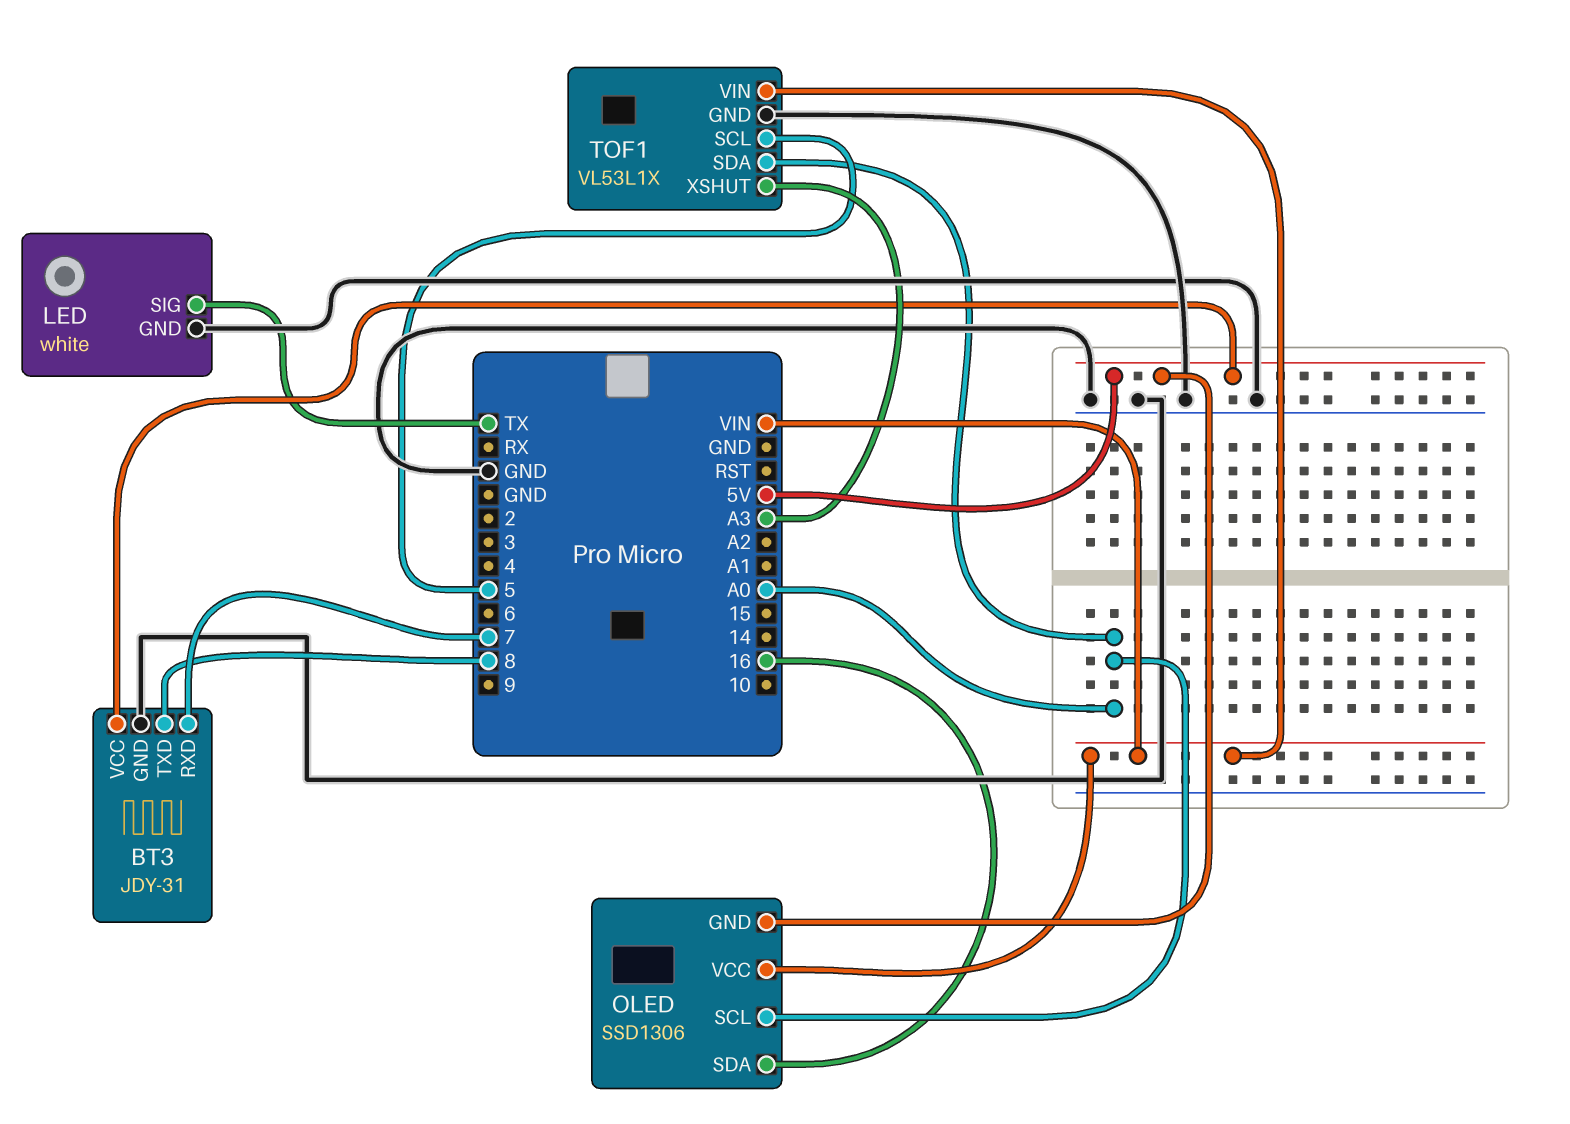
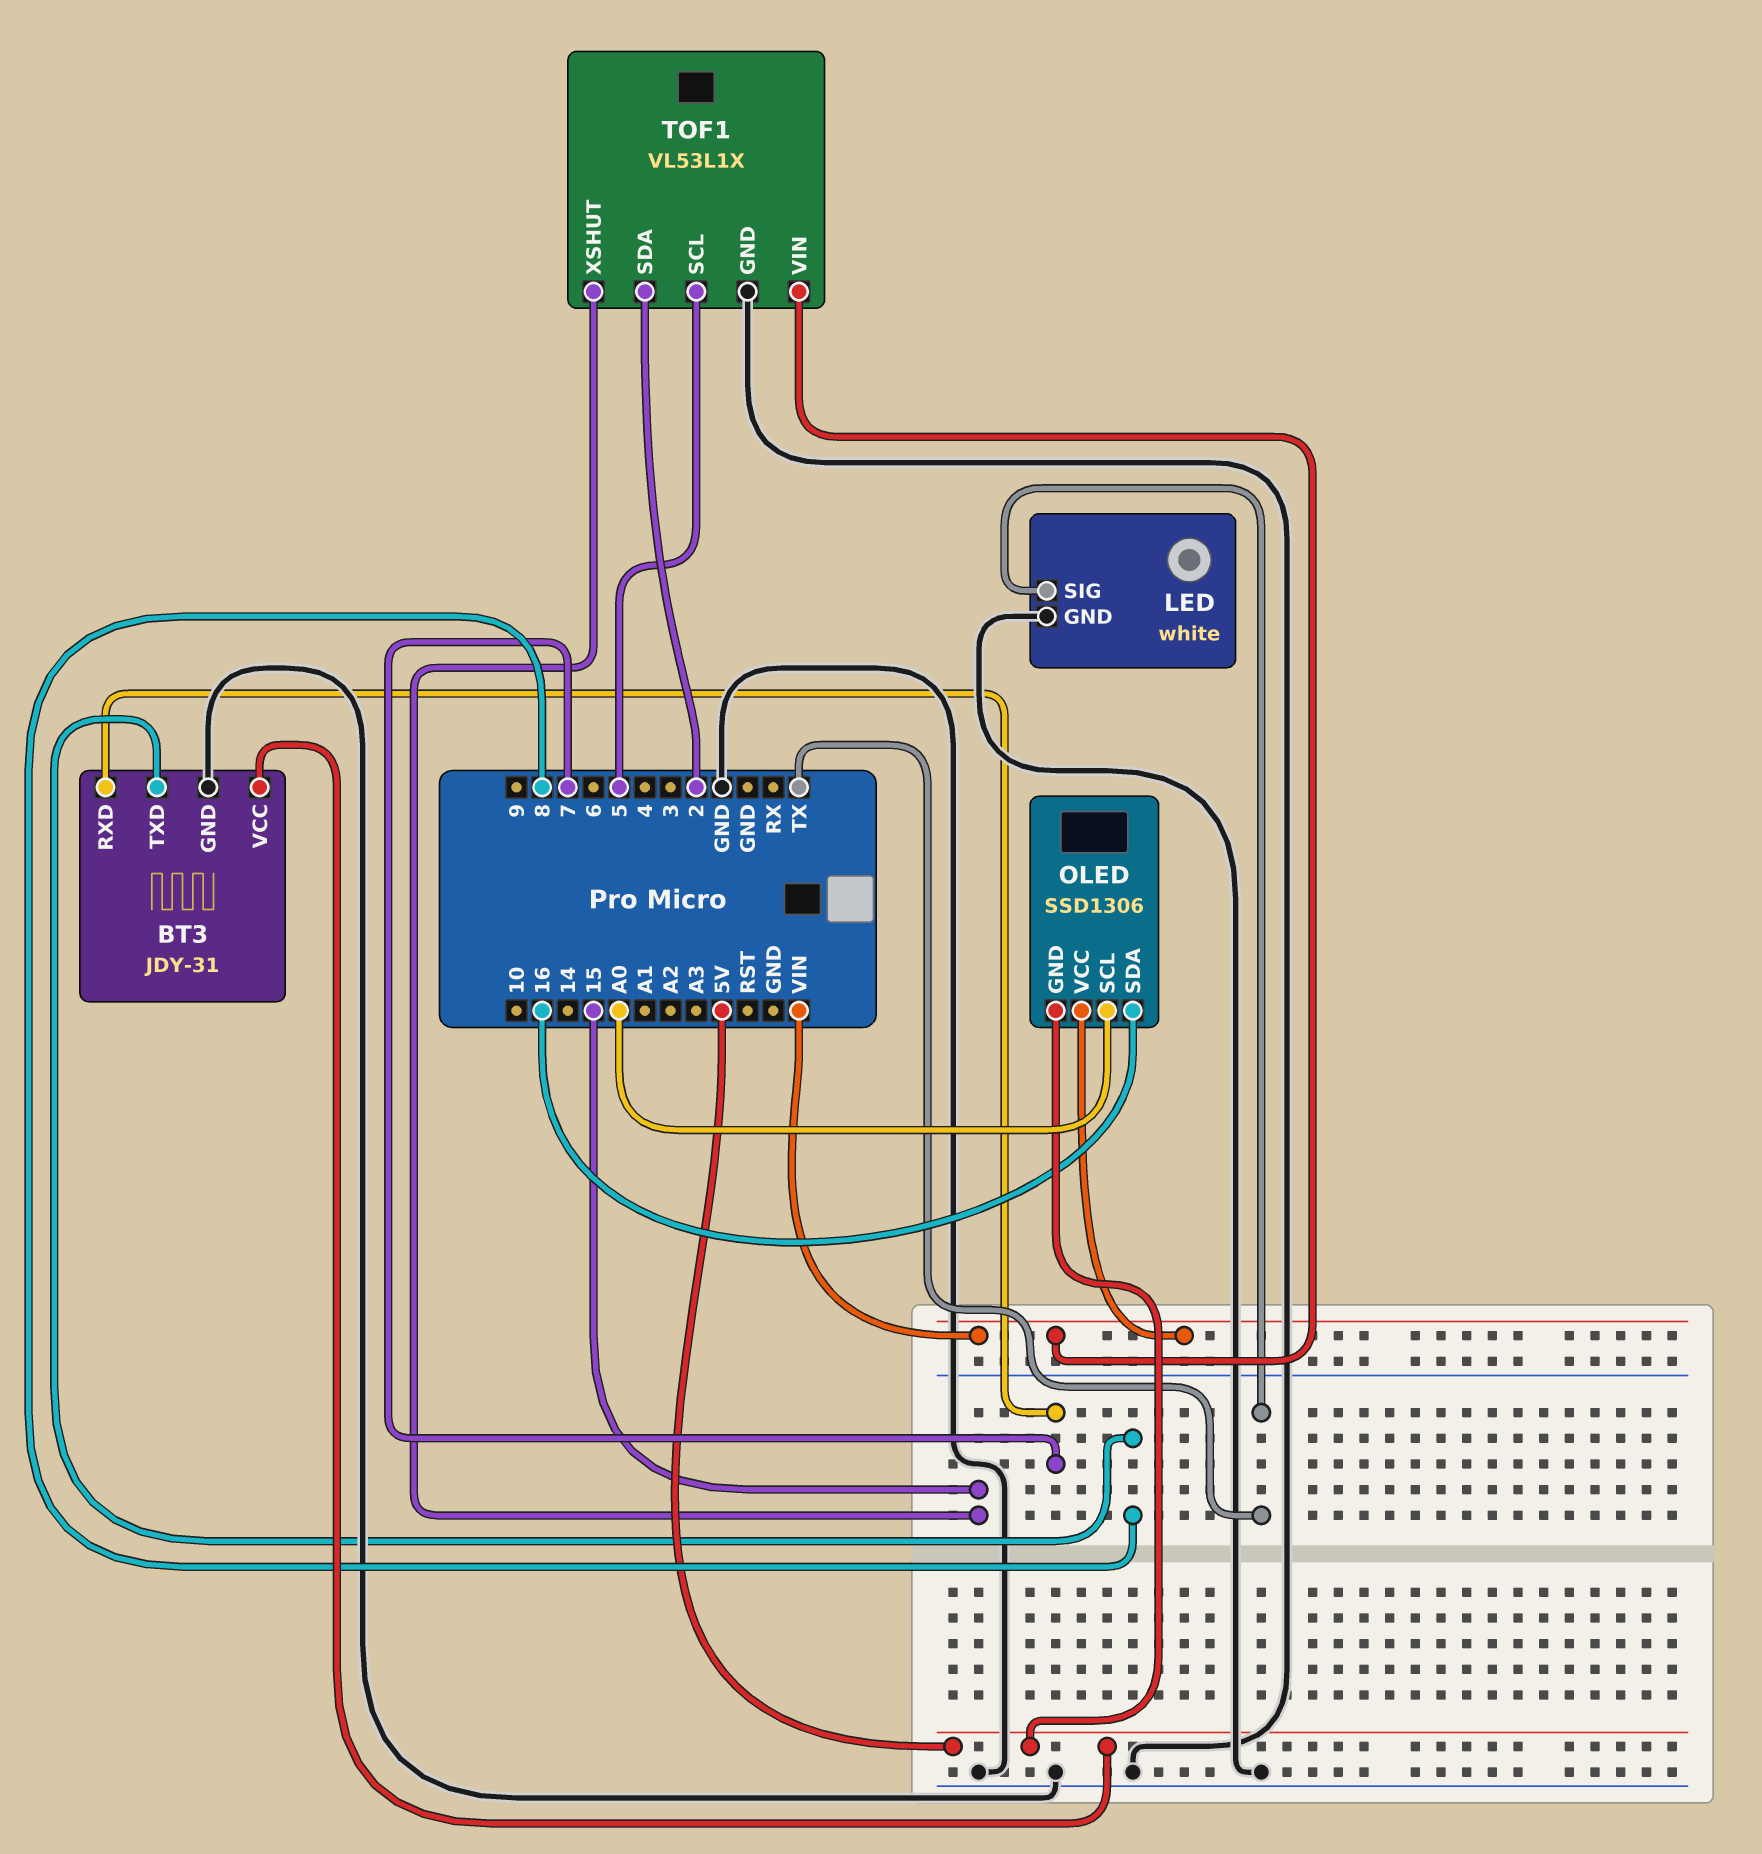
TOF1 pin SDA: A0 -> 2
TOF1 pin XSHUT: A3 -> 15

